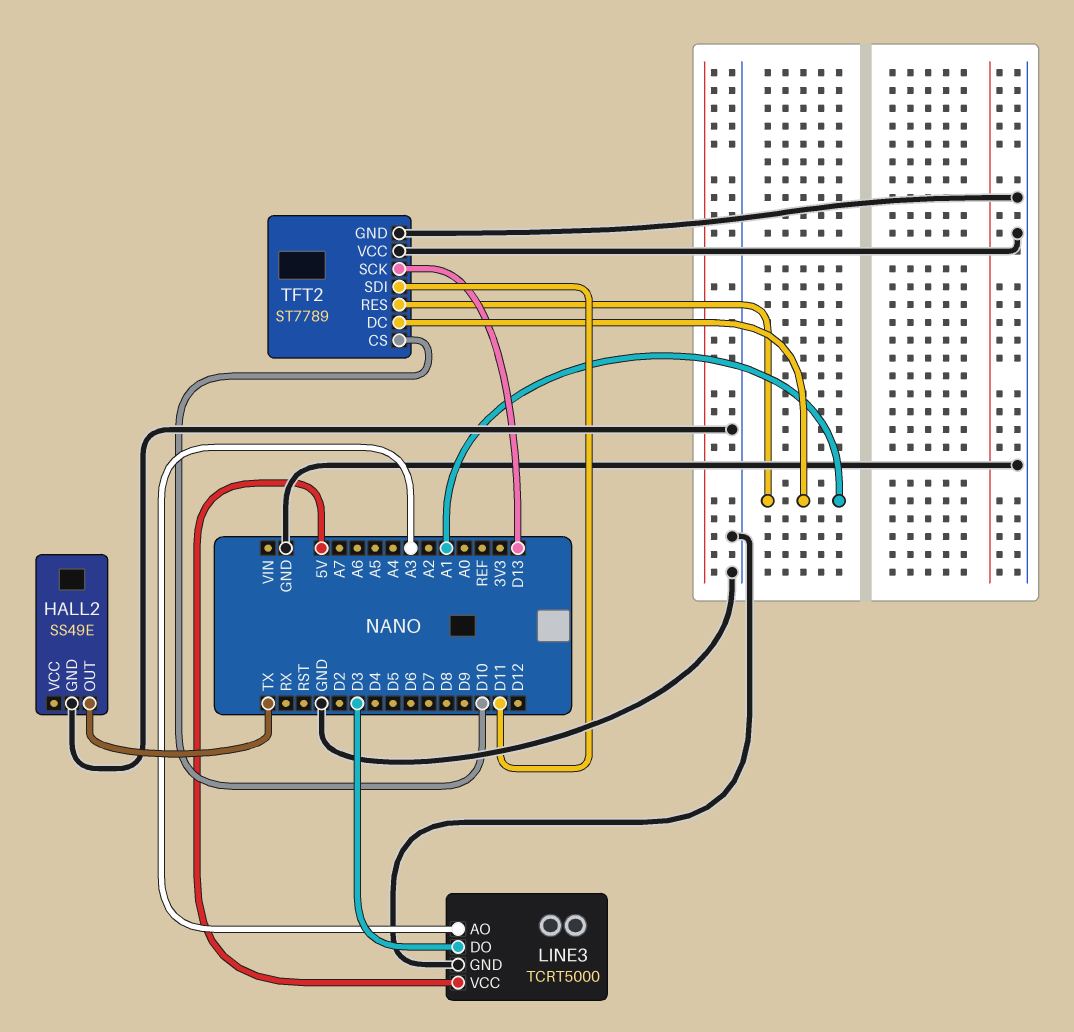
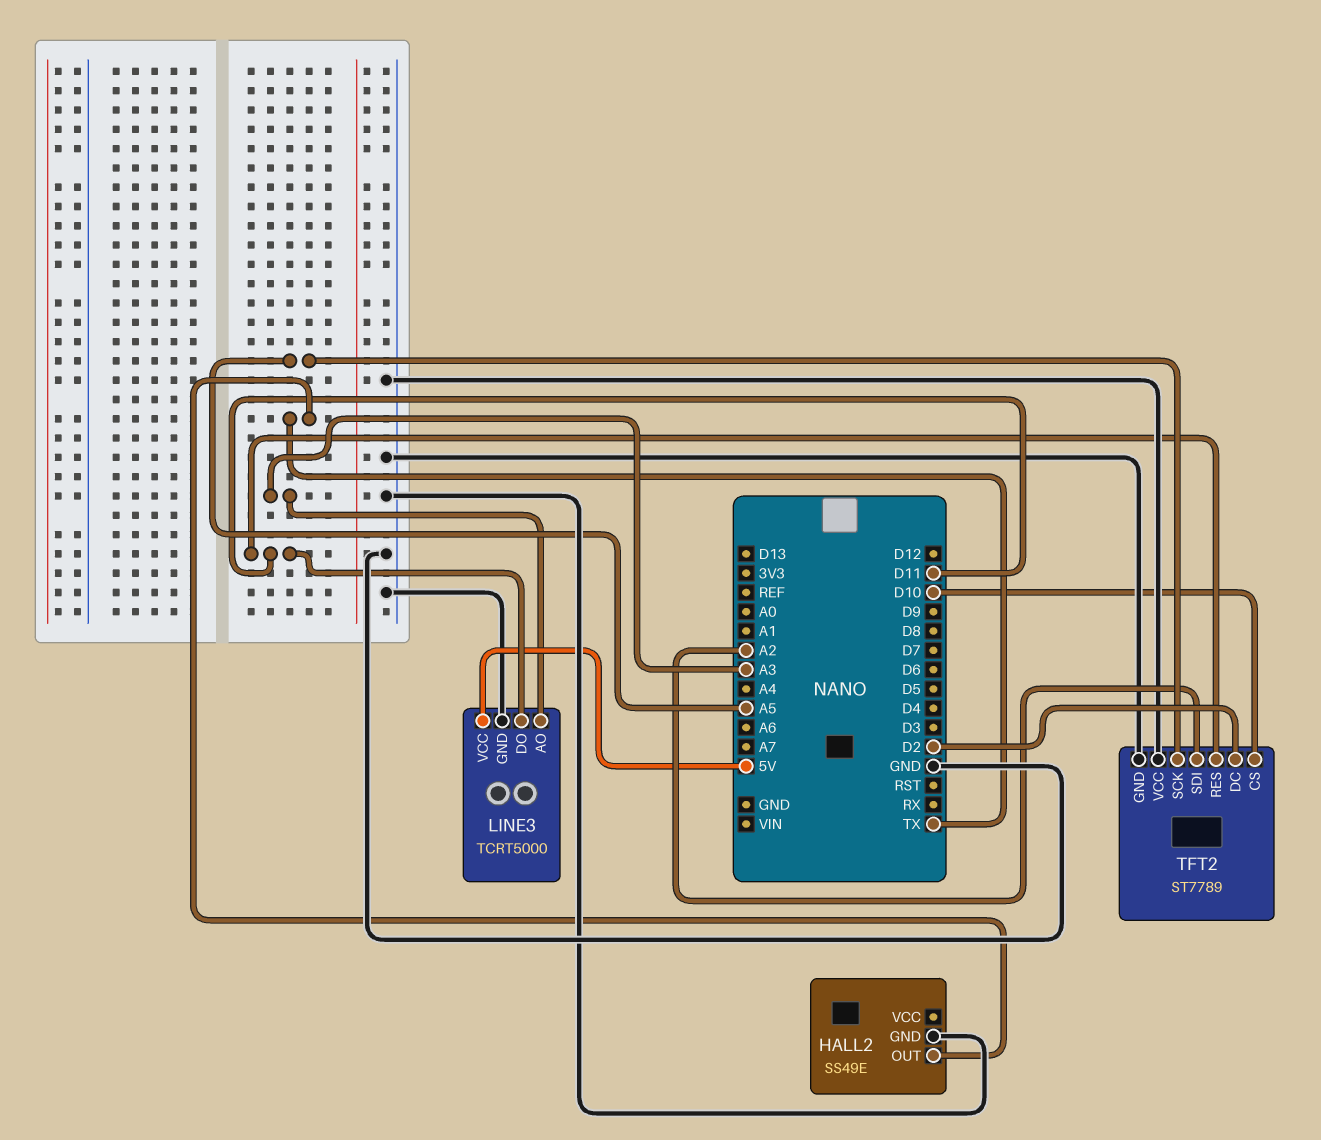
LINE3 pin DO: D3 -> D11
TFT2 pin DC: A1 -> D2
TFT2 pin RES: A1 -> D11
TFT2 pin SCK: D13 -> A5
TFT2 pin SDI: D11 -> A2

